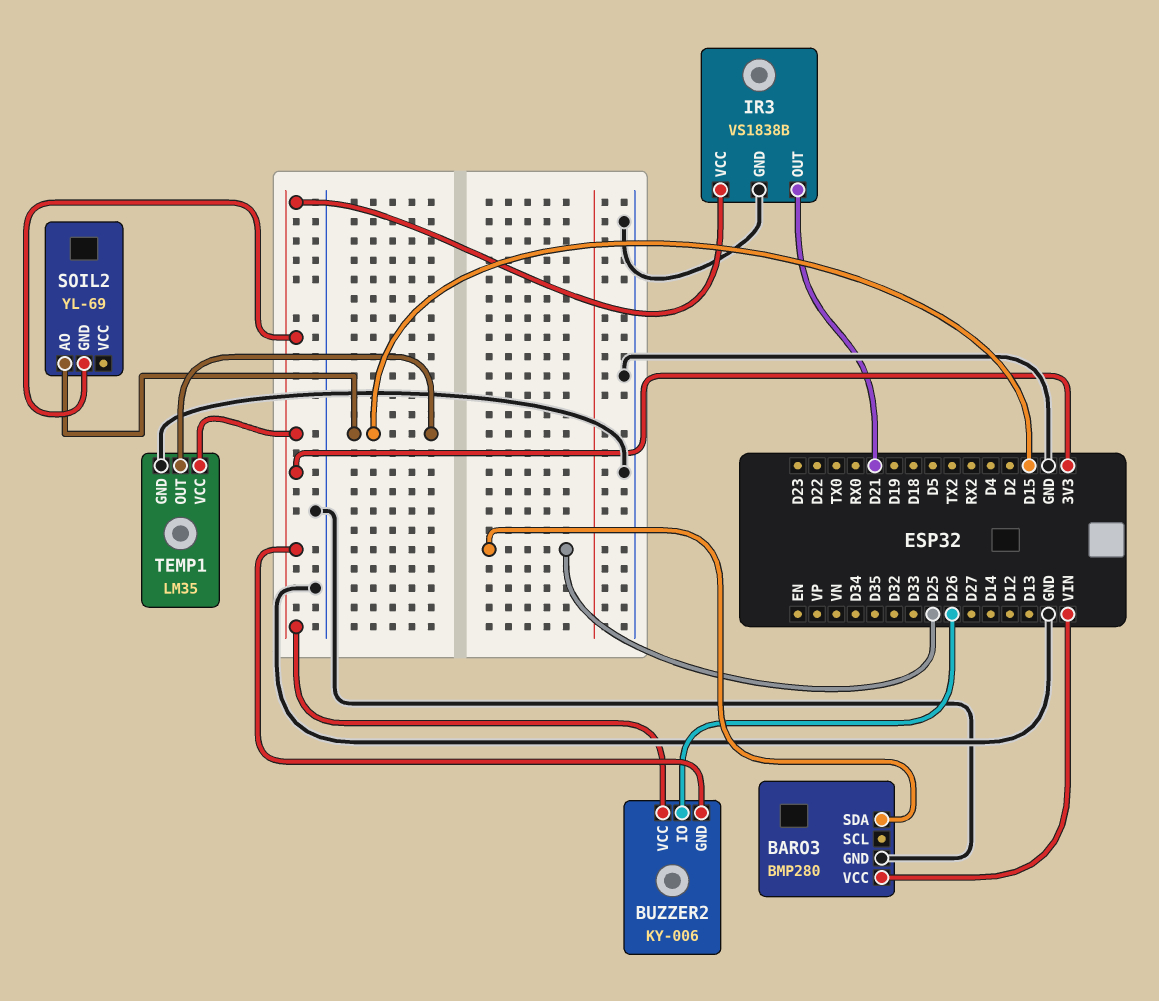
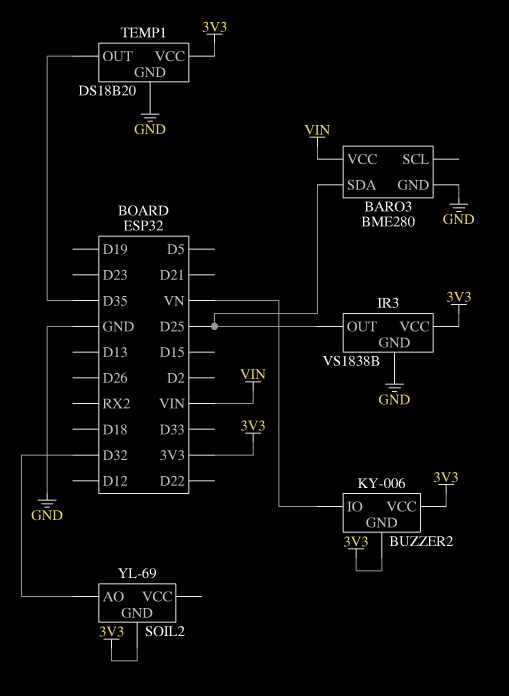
BARO3: BMP280 -> BME280
BUZZER2 pin IO: D26 -> VN
IR3 pin OUT: D21 -> D25
SOIL2 pin AO: D15 -> D32
TEMP1: LM35 -> DS18B20
TEMP1 pin OUT: D15 -> D35

